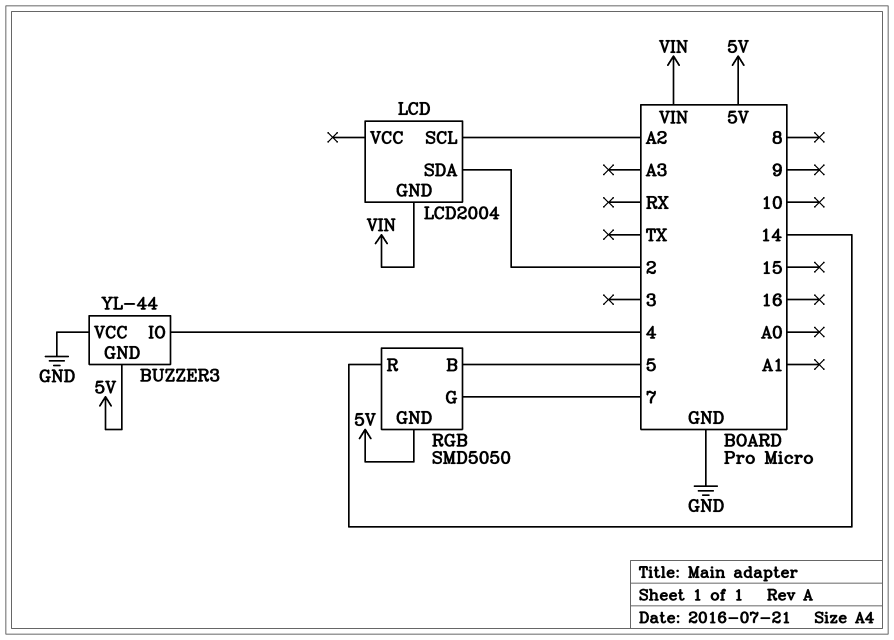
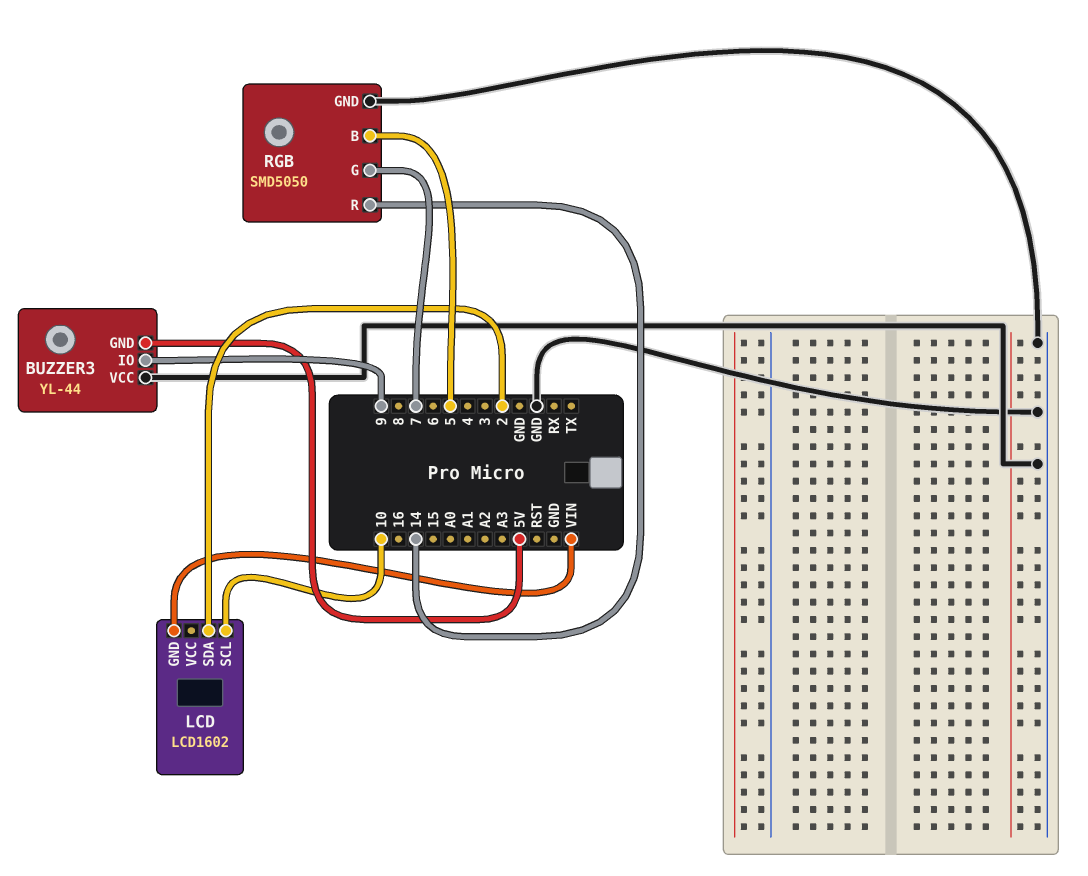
BUZZER3 pin IO: 4 -> 9
LCD: LCD2004 -> LCD1602
LCD pin SCL: A2 -> 10
RGB pin GND: 5V -> GND

